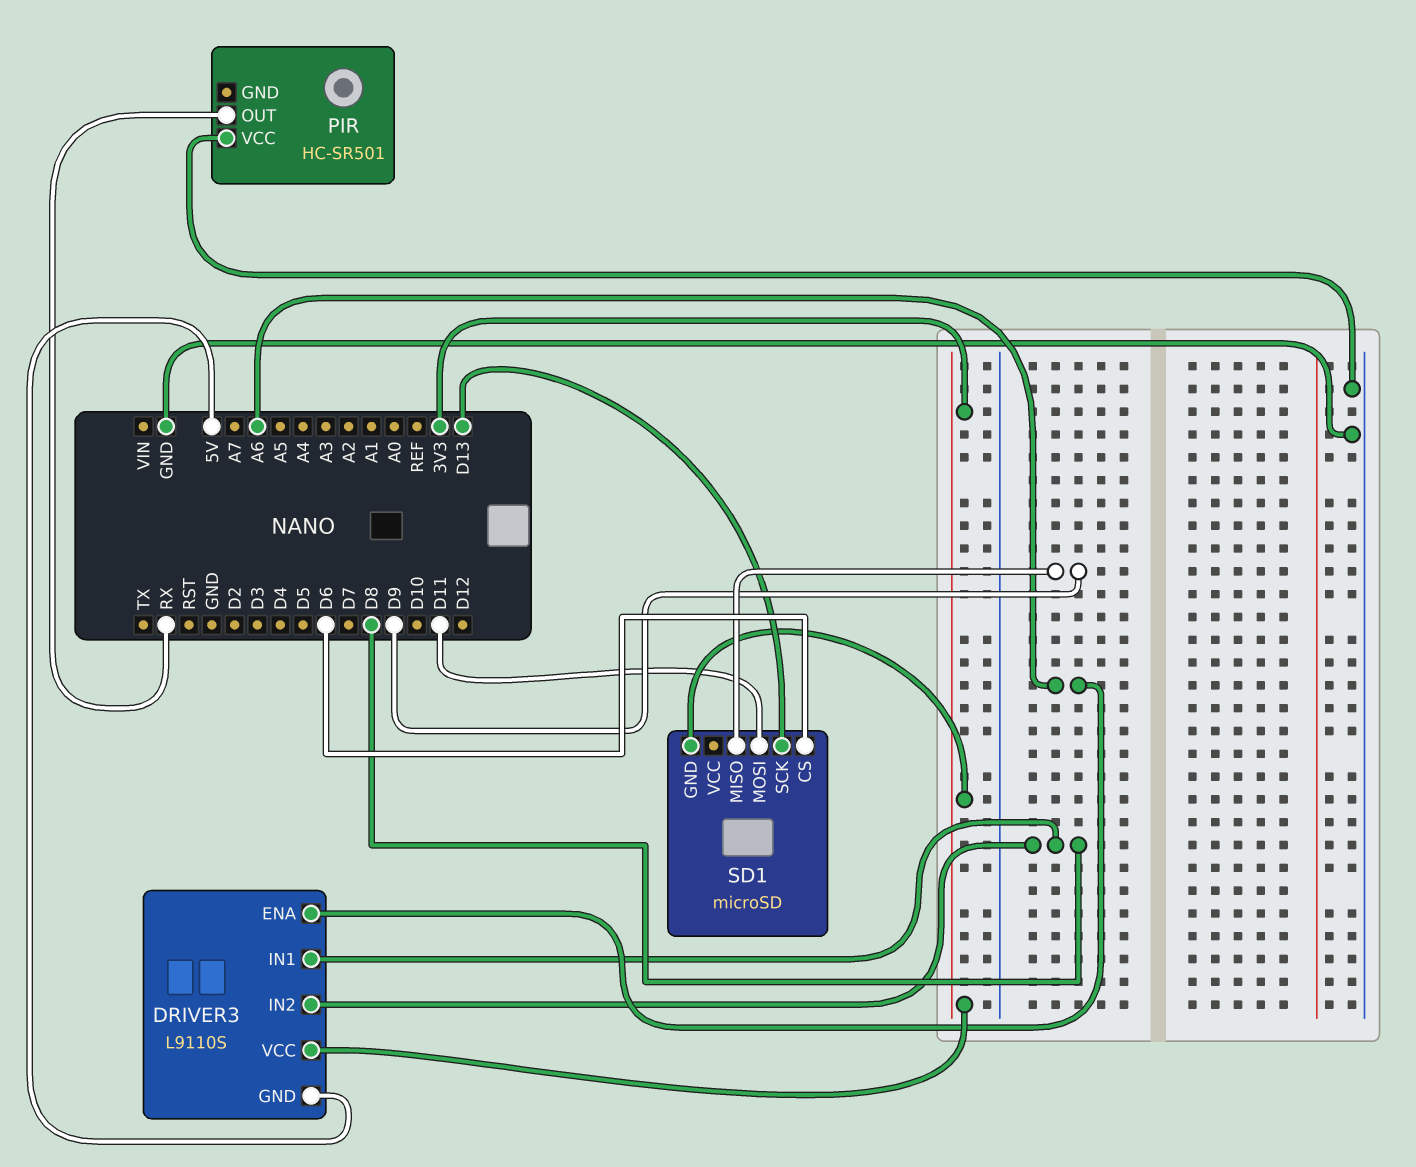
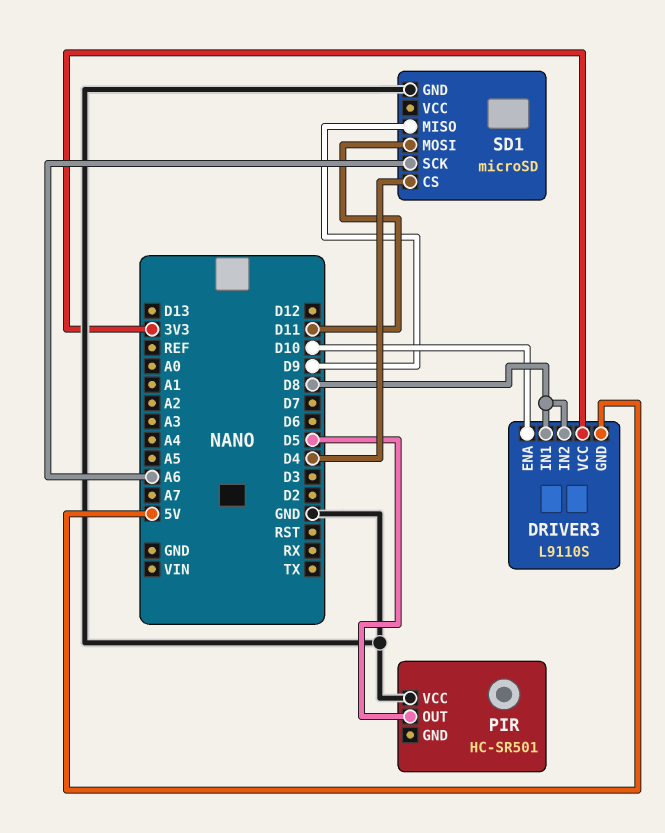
DRIVER3 pin ENA: A6 -> D10
PIR pin OUT: RX -> D5
SD1 pin CS: D6 -> D4
SD1 pin GND: 3V3 -> GND
SD1 pin SCK: D13 -> A6

